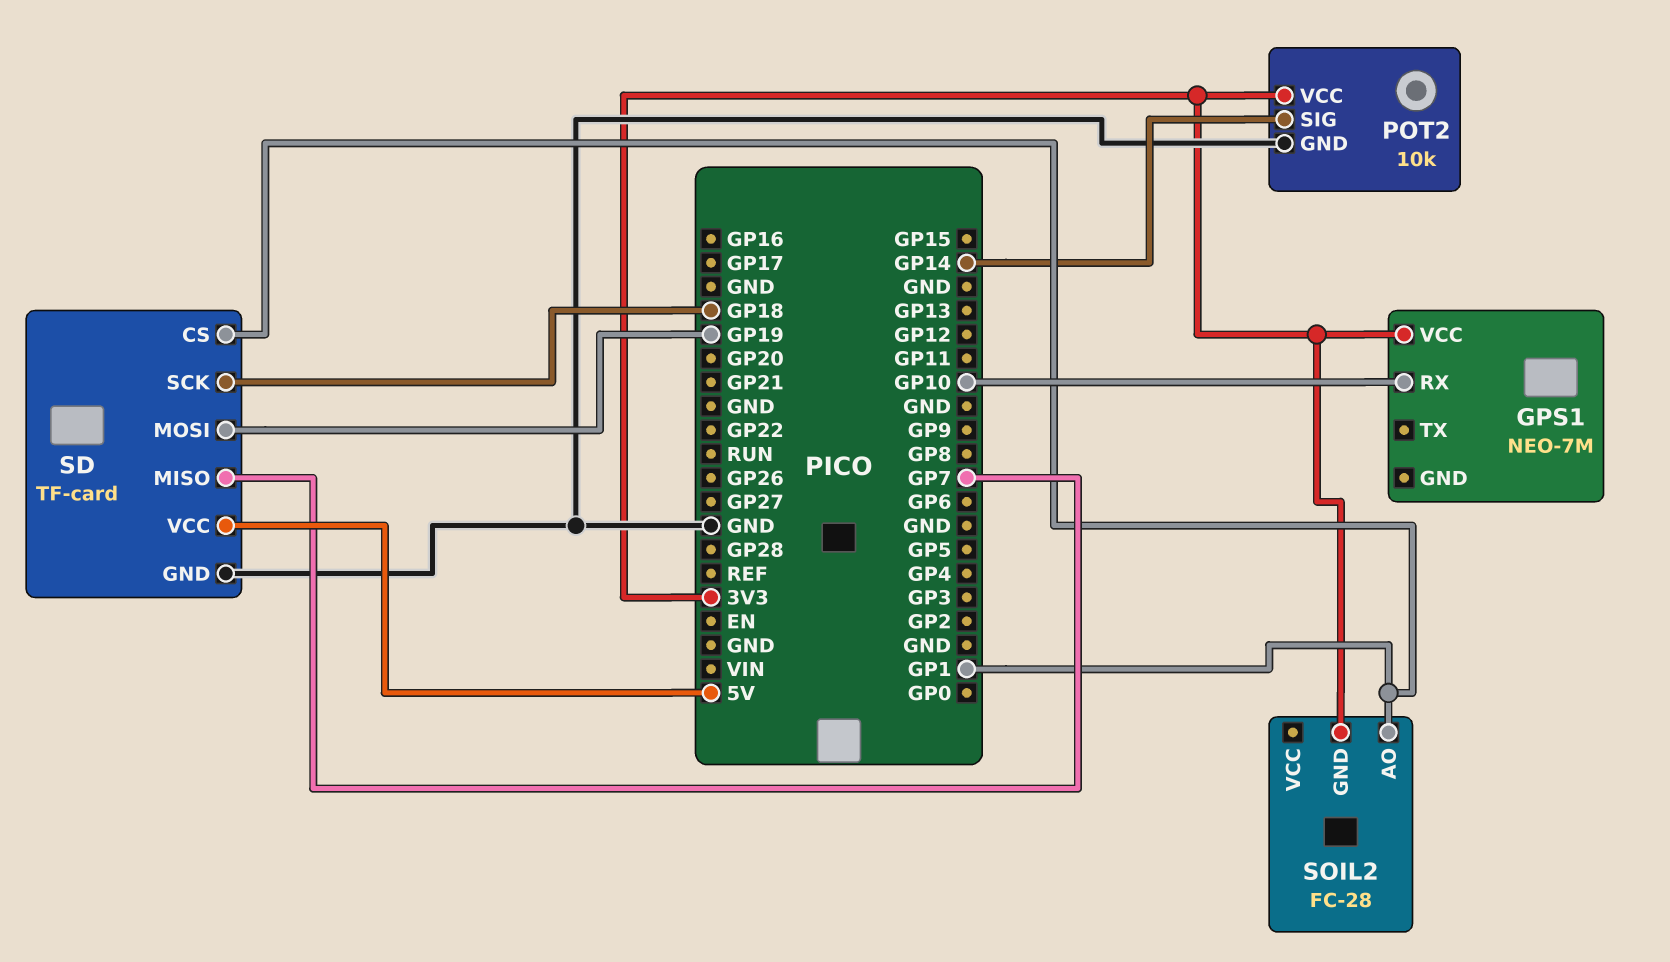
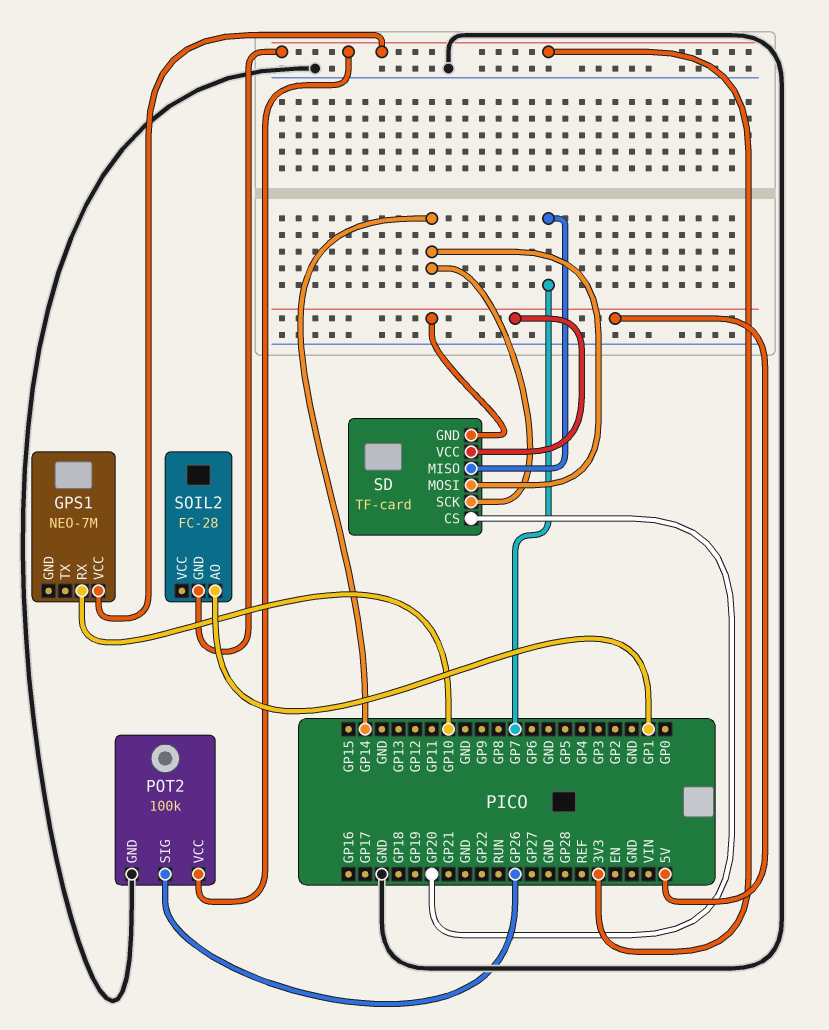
POT2: 10k -> 100k
POT2 pin SIG: GP14 -> GP26
SD pin CS: GP1 -> GP20
SD pin GND: GND -> 5V
SD pin MOSI: GP19 -> GP14
SD pin SCK: GP18 -> GP14

